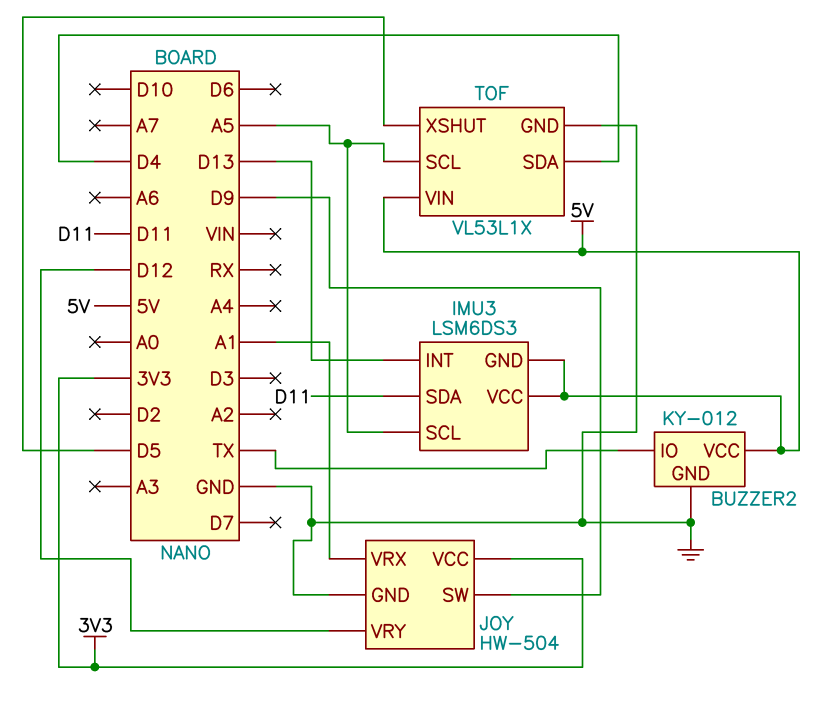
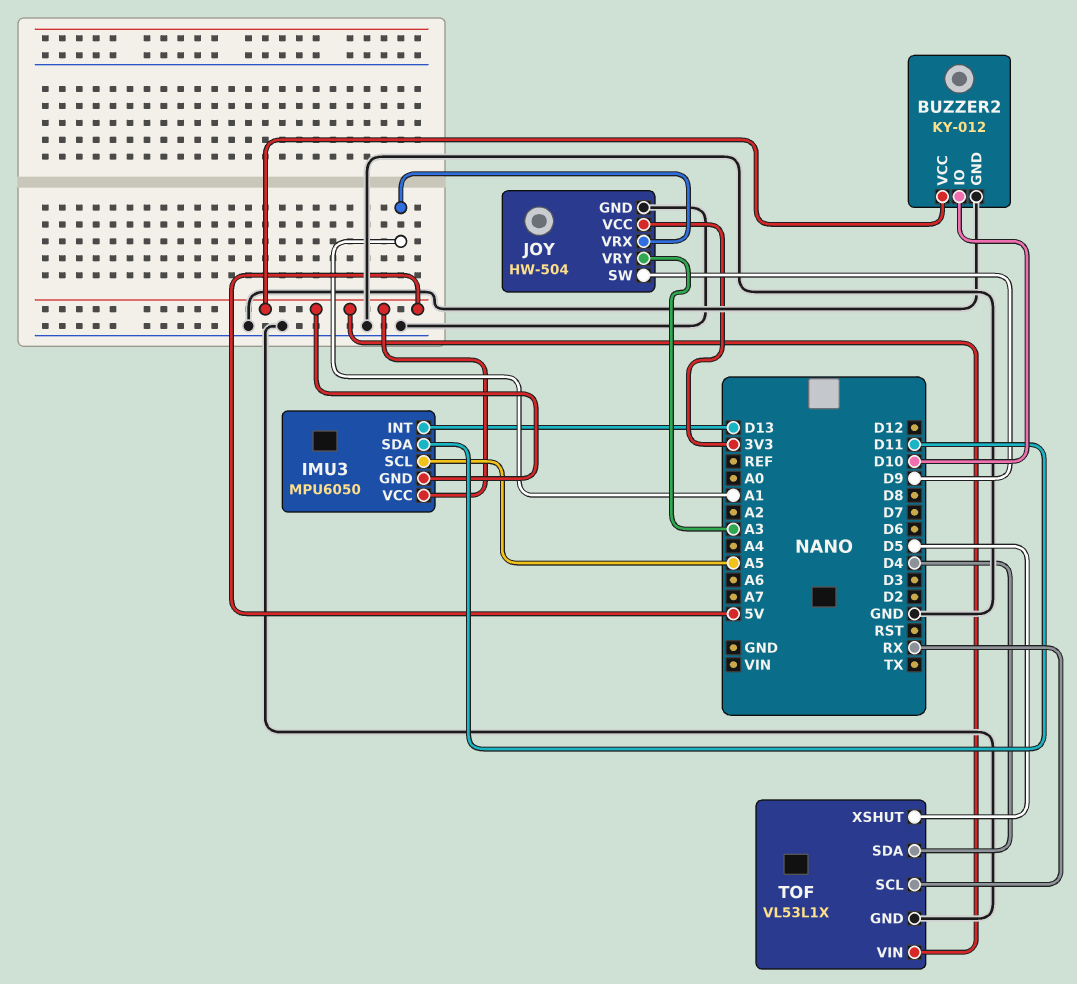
BUZZER2 pin IO: TX -> D10
IMU3: LSM6DS3 -> MPU6050
JOY pin VRY: D12 -> A3
TOF pin SCL: A5 -> RX

